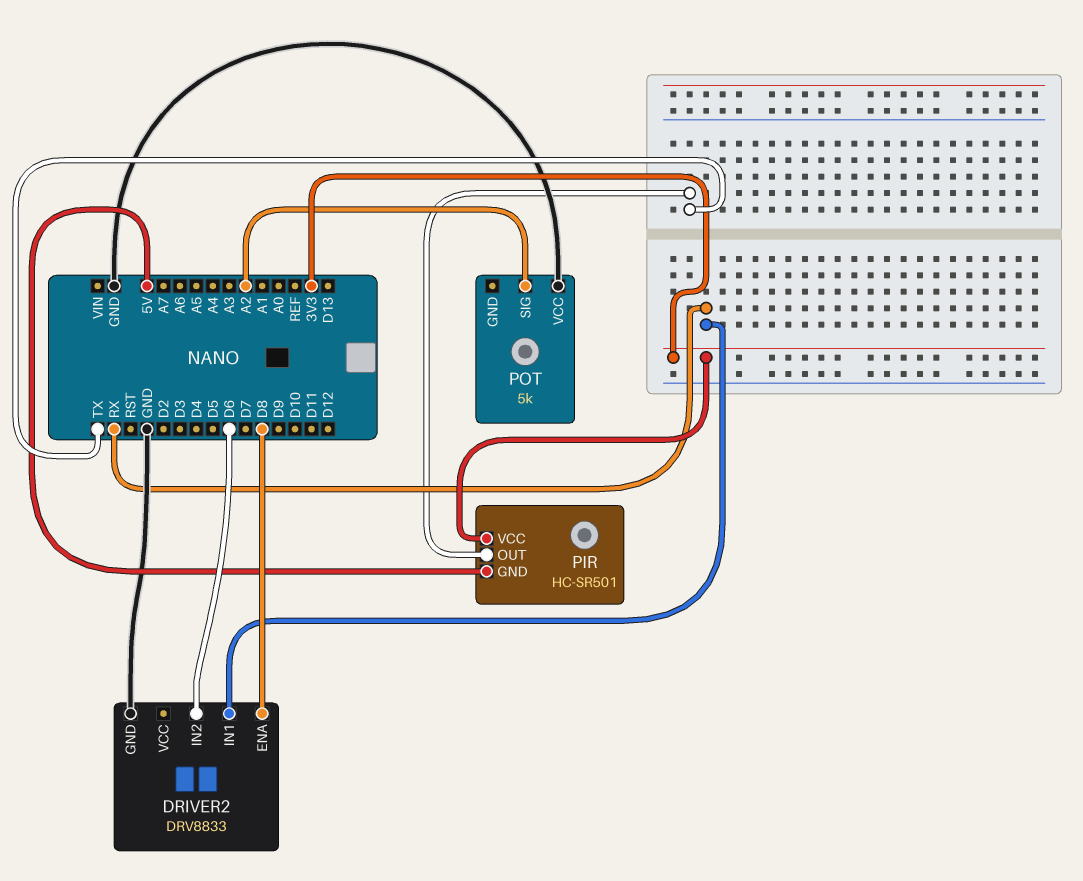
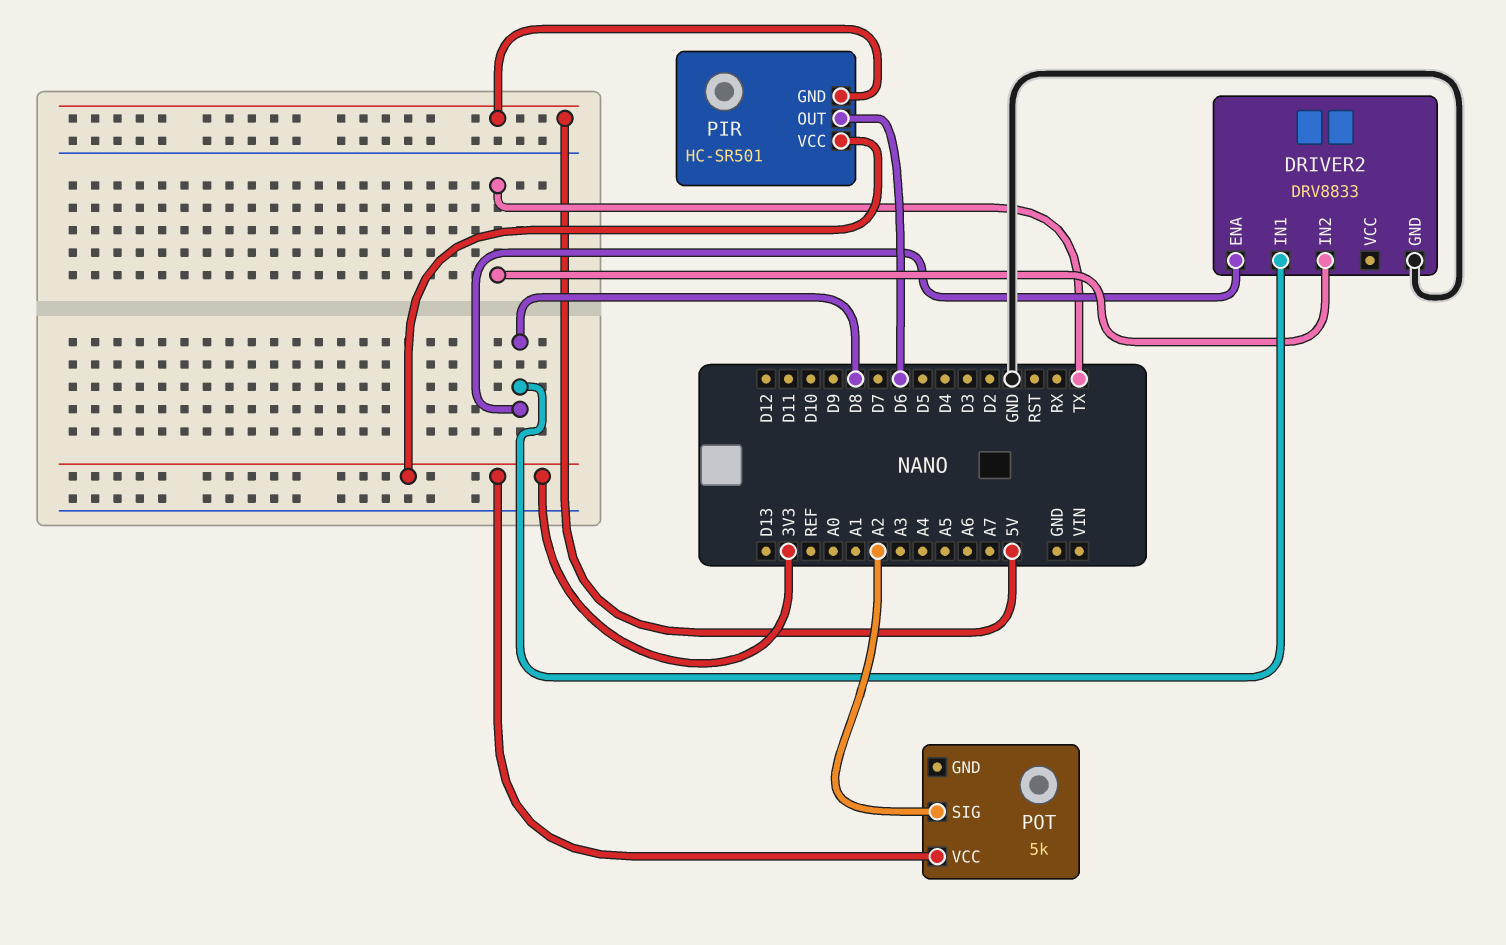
DRIVER2 pin IN1: RX -> D8
DRIVER2 pin IN2: D6 -> TX
PIR pin OUT: TX -> D6
POT pin VCC: GND -> 3V3

